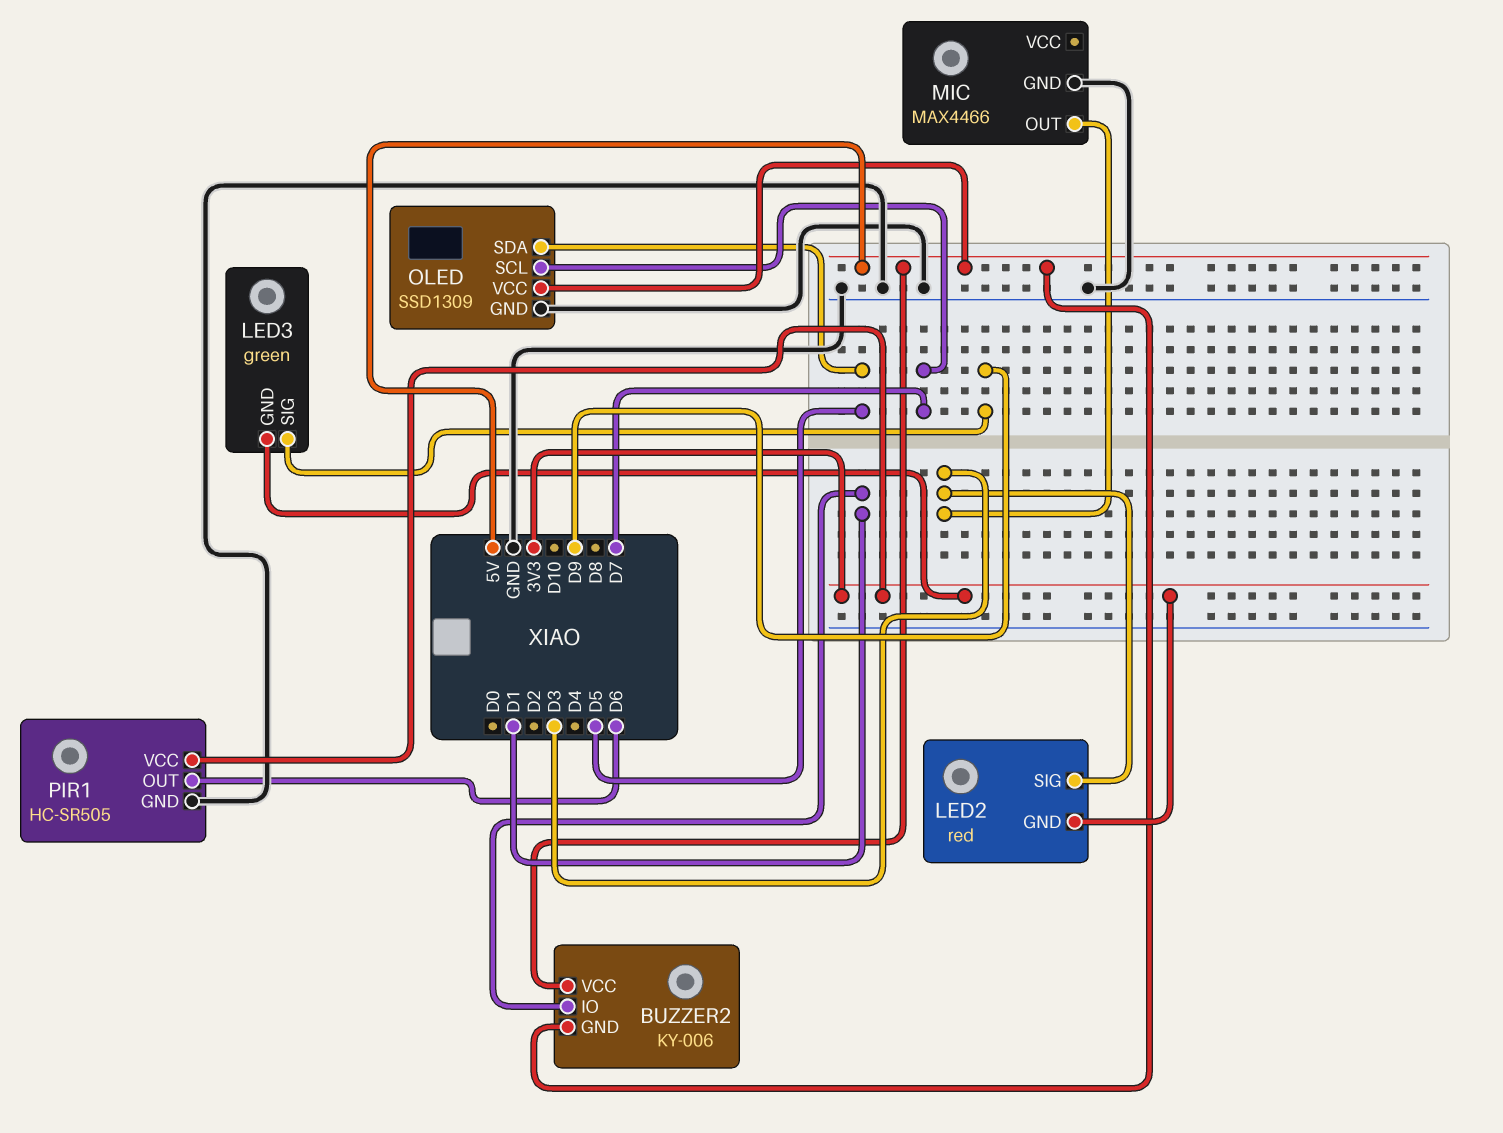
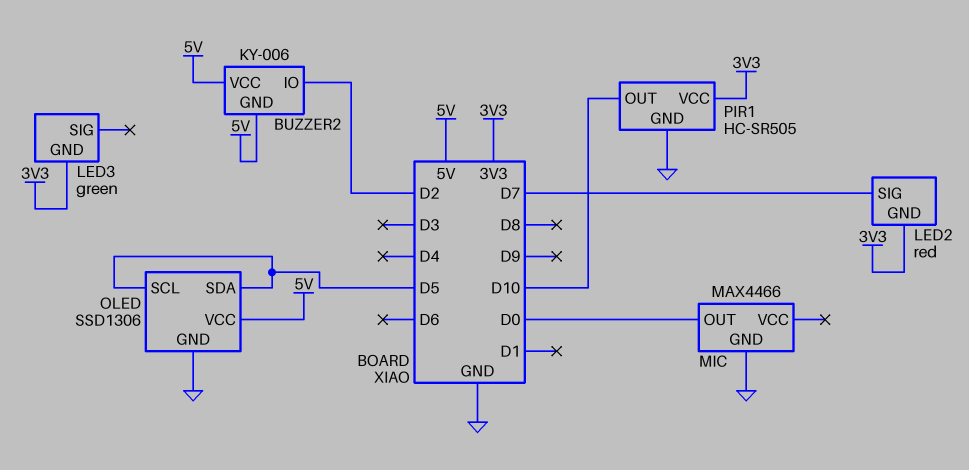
BUZZER2 pin IO: D1 -> D2
LED2 pin SIG: D3 -> D7
LED3 pin SIG: D9 -> none
MIC pin OUT: D3 -> D0
OLED: SSD1309 -> SSD1306
OLED pin SCL: D7 -> D5
PIR1 pin OUT: D6 -> D10

